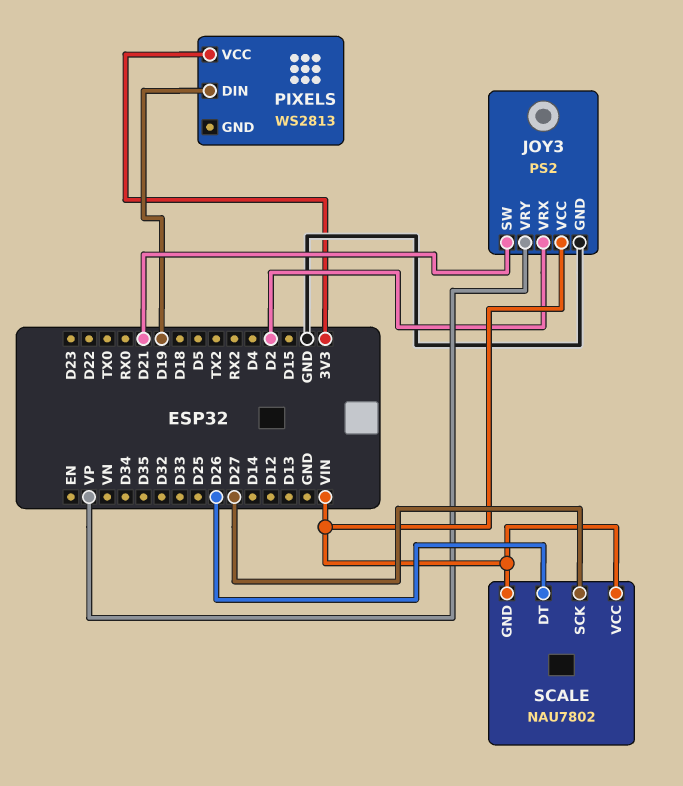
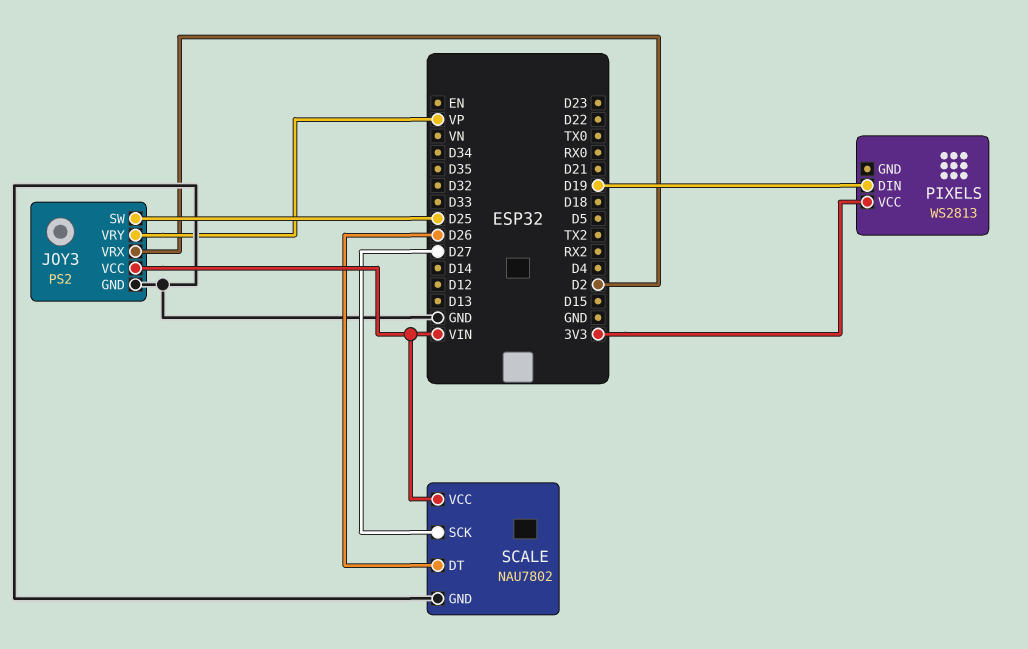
JOY3 pin SW: D21 -> D25
SCALE pin GND: VIN -> GND

